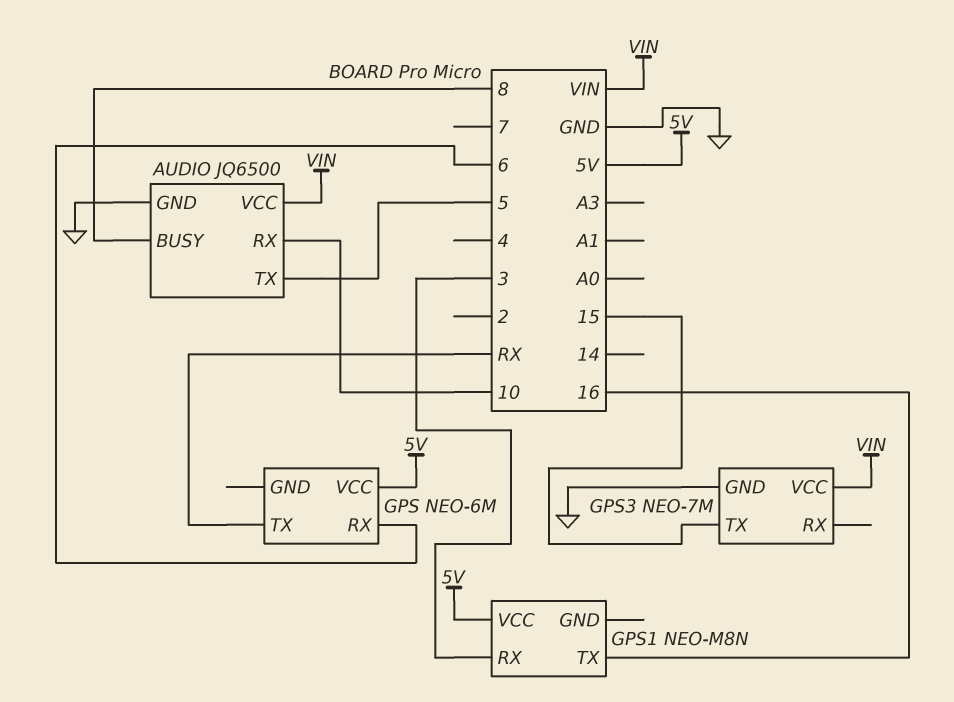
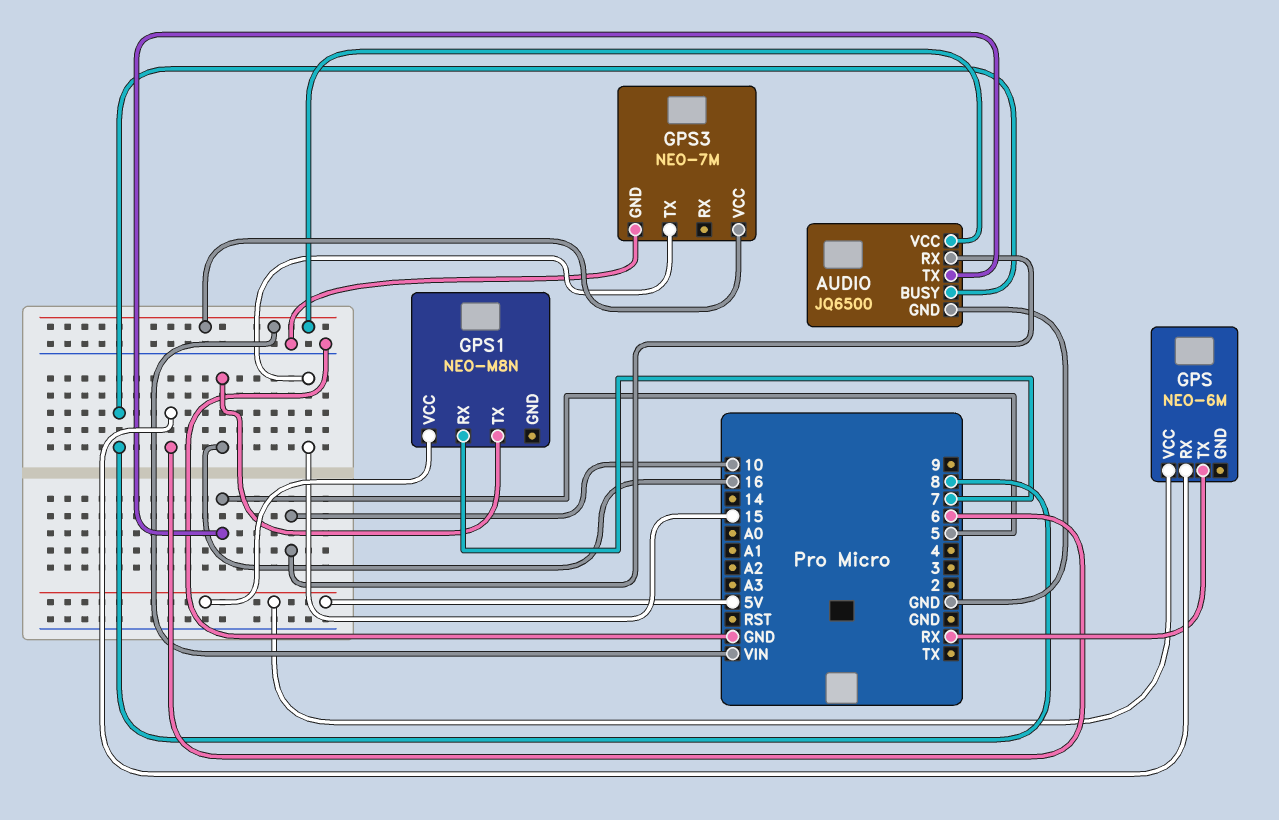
GPS1 pin RX: 3 -> 7

